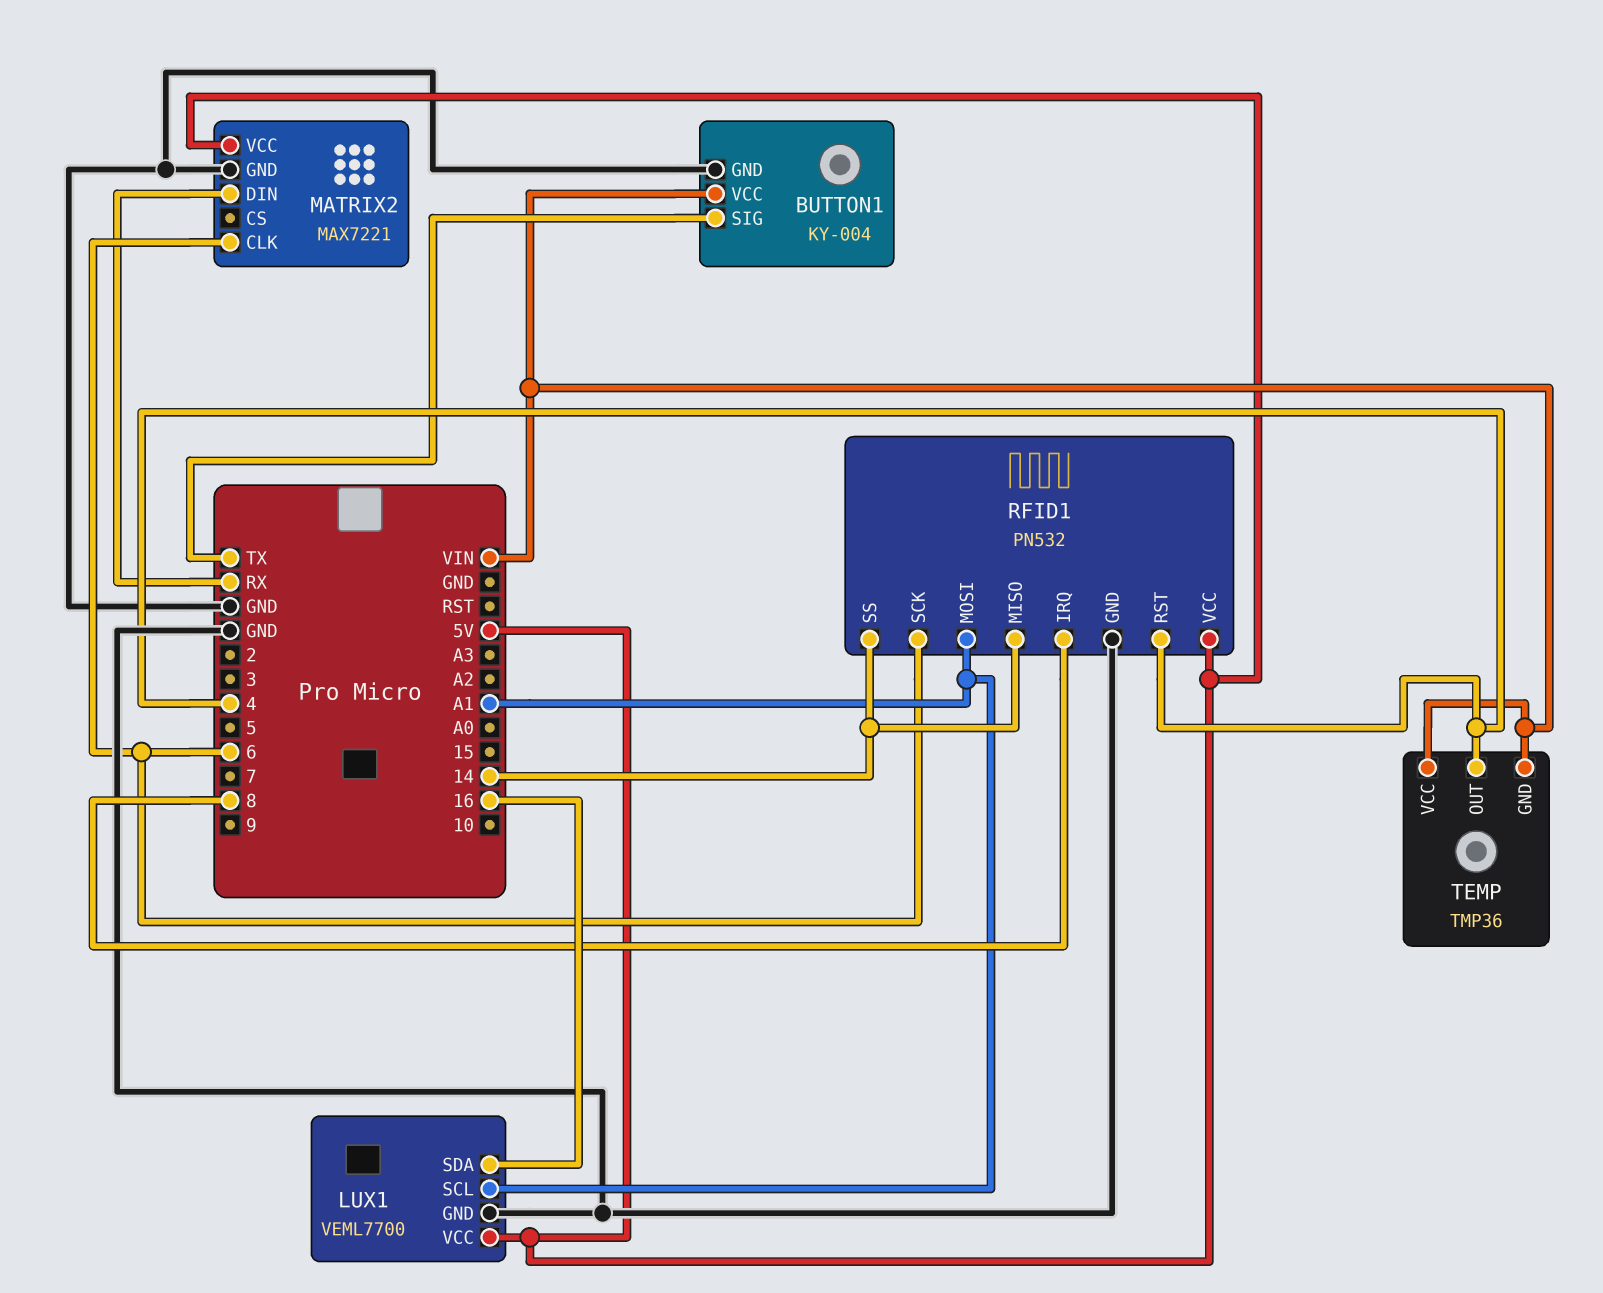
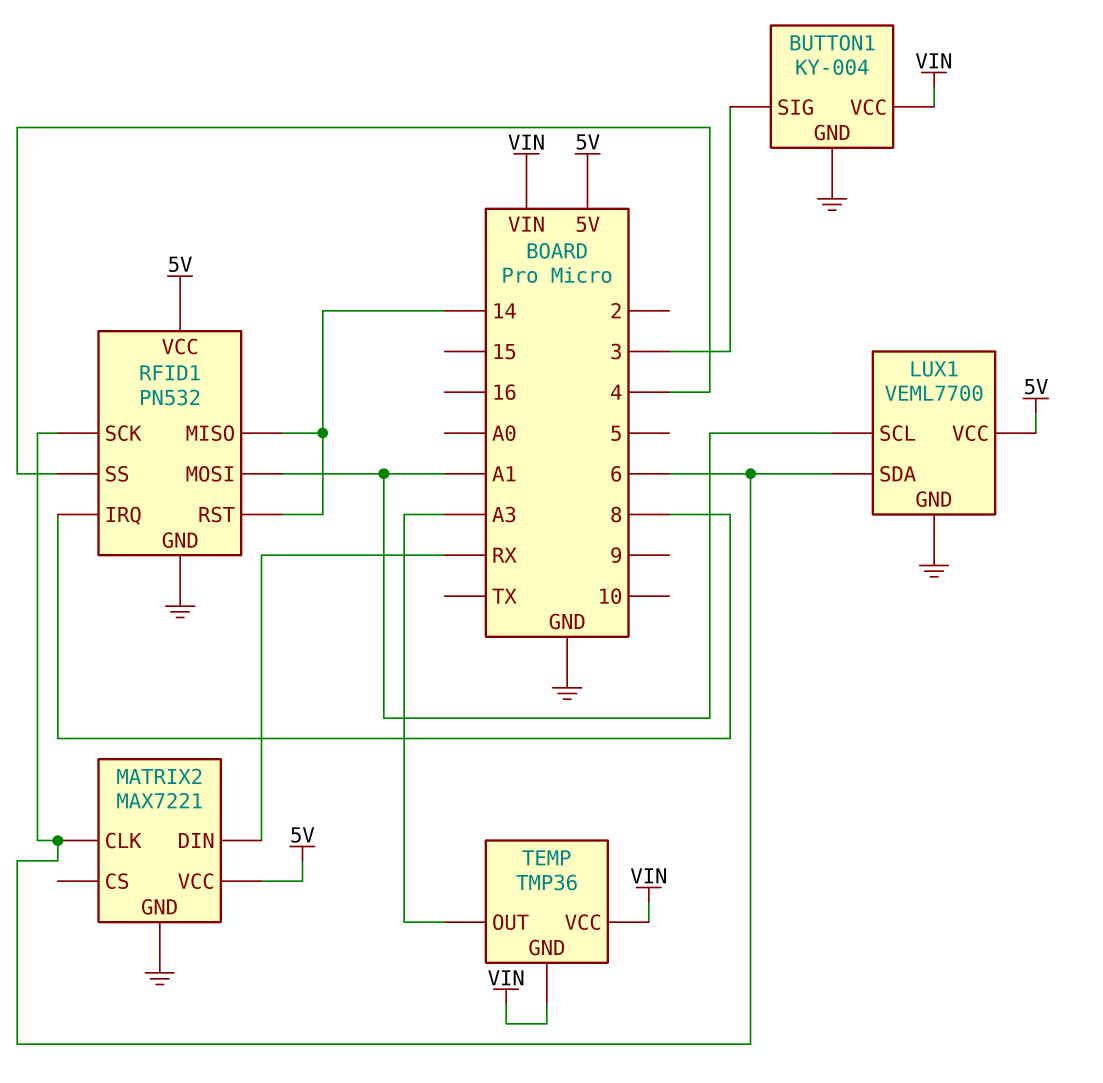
BUTTON1 pin SIG: TX -> 3
LUX1 pin SDA: 16 -> 6
RFID1 pin RST: 4 -> 14
RFID1 pin SS: 14 -> 4
TEMP pin OUT: 4 -> A3

